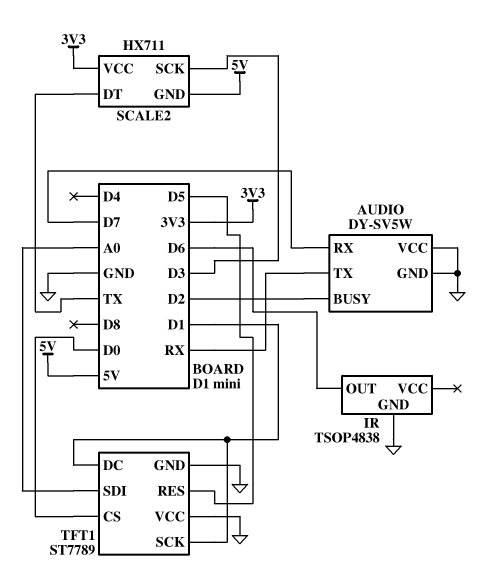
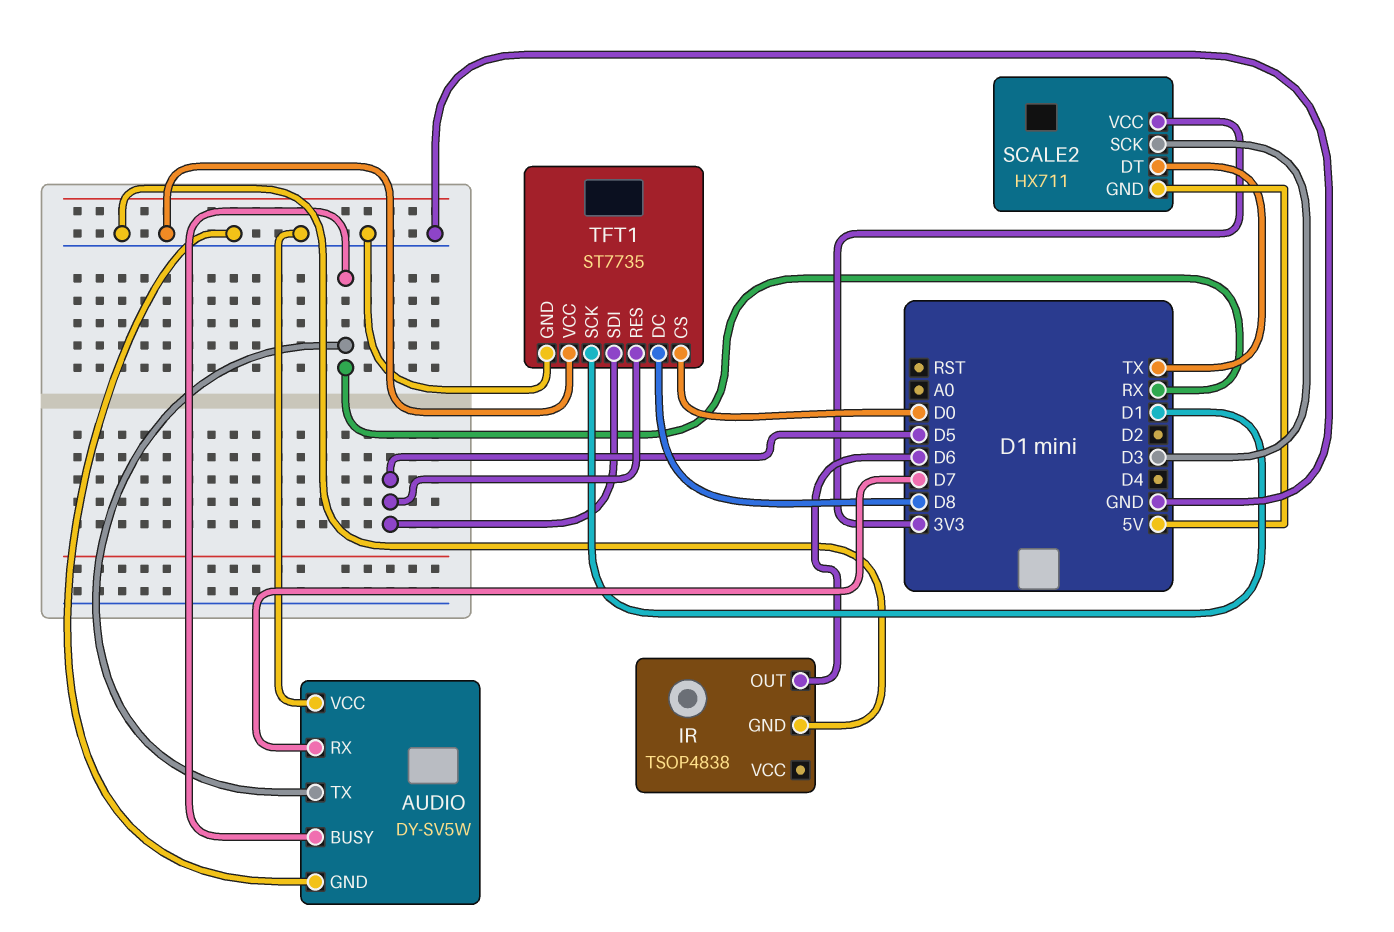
AUDIO pin BUSY: D2 -> RX
TFT1: ST7789 -> ST7735
TFT1 pin DC: D1 -> D8
TFT1 pin SDI: A0 -> D5

